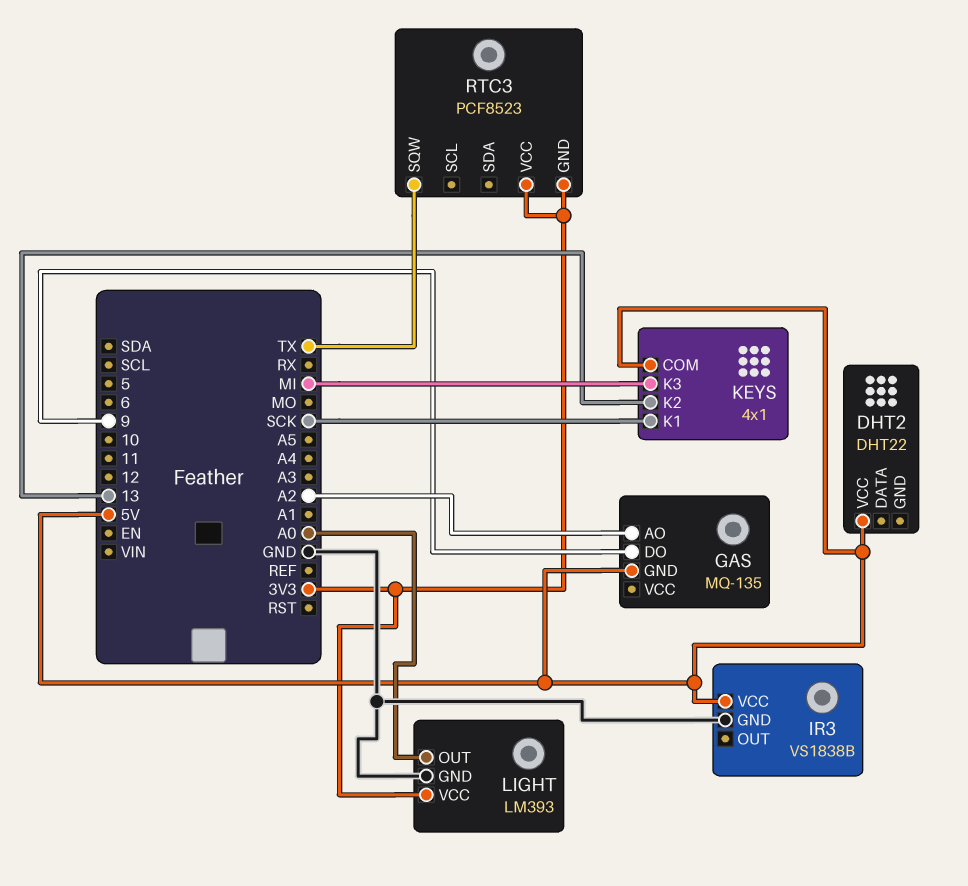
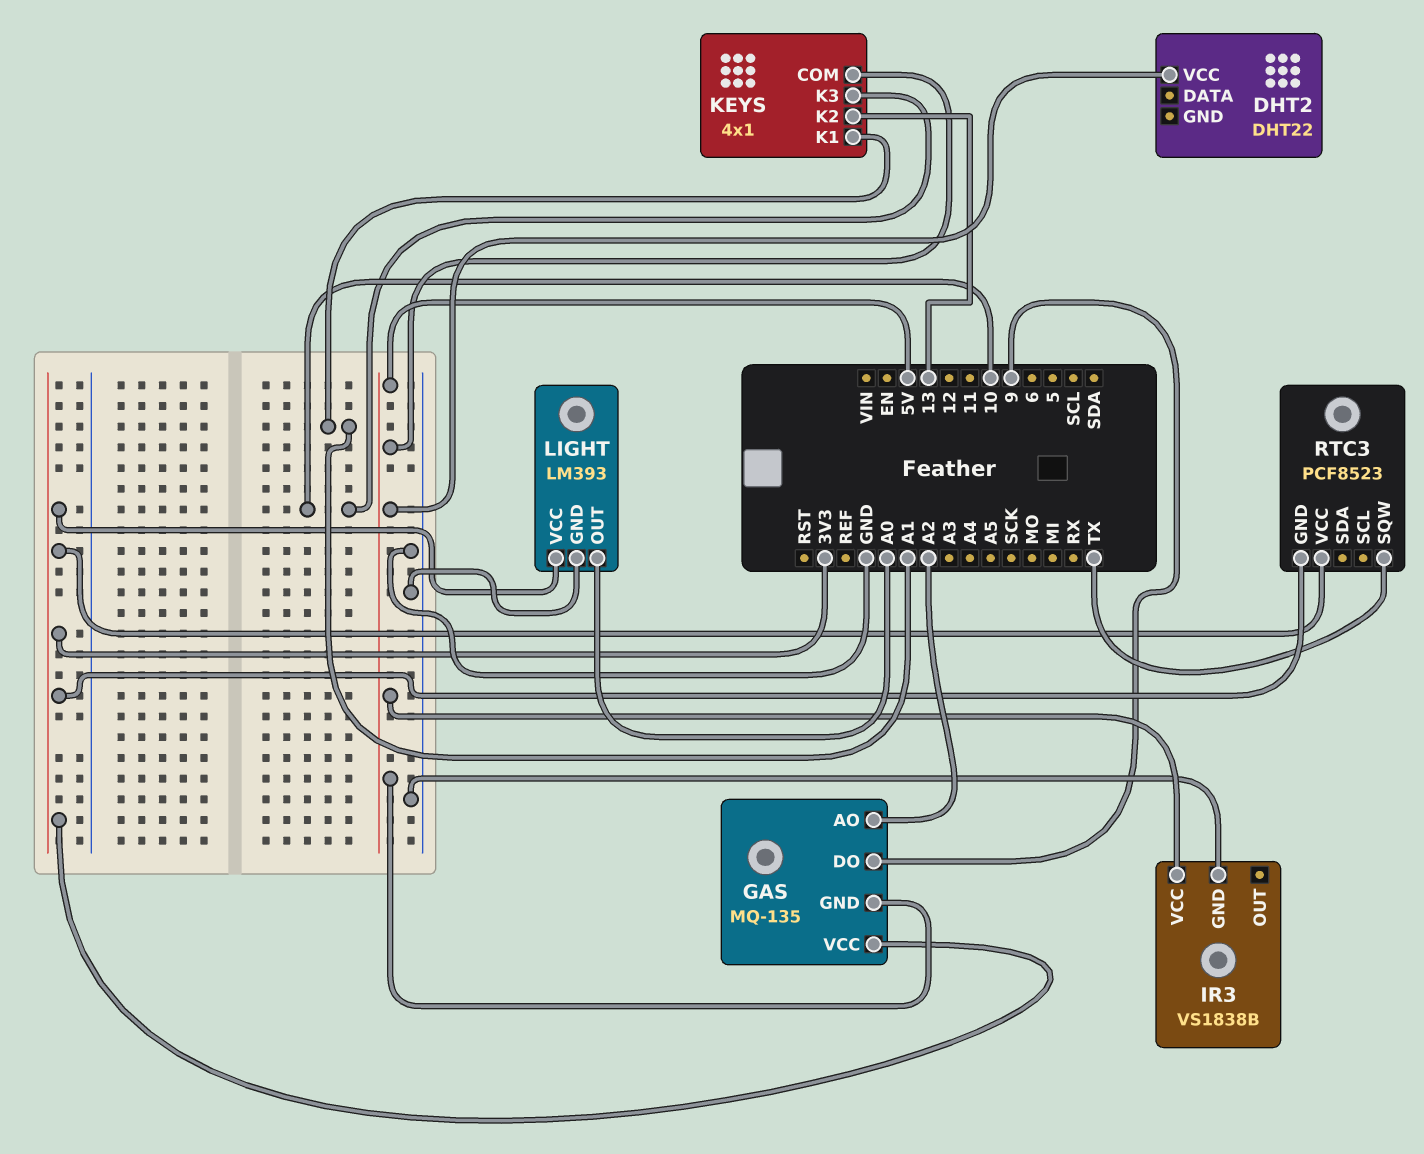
GAS pin VCC: none -> 3V3
KEYS pin K1: SCK -> A1
KEYS pin K3: MI -> 10

